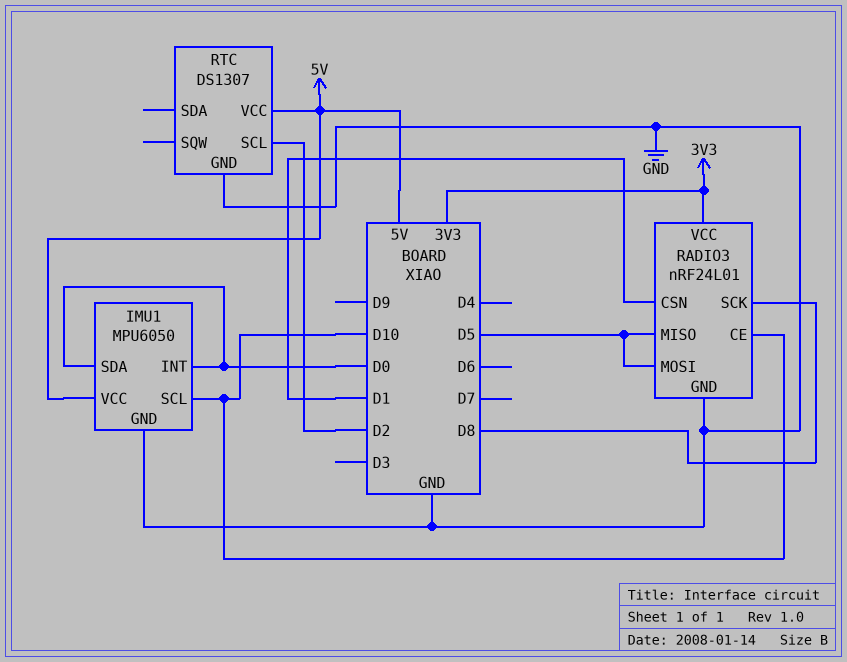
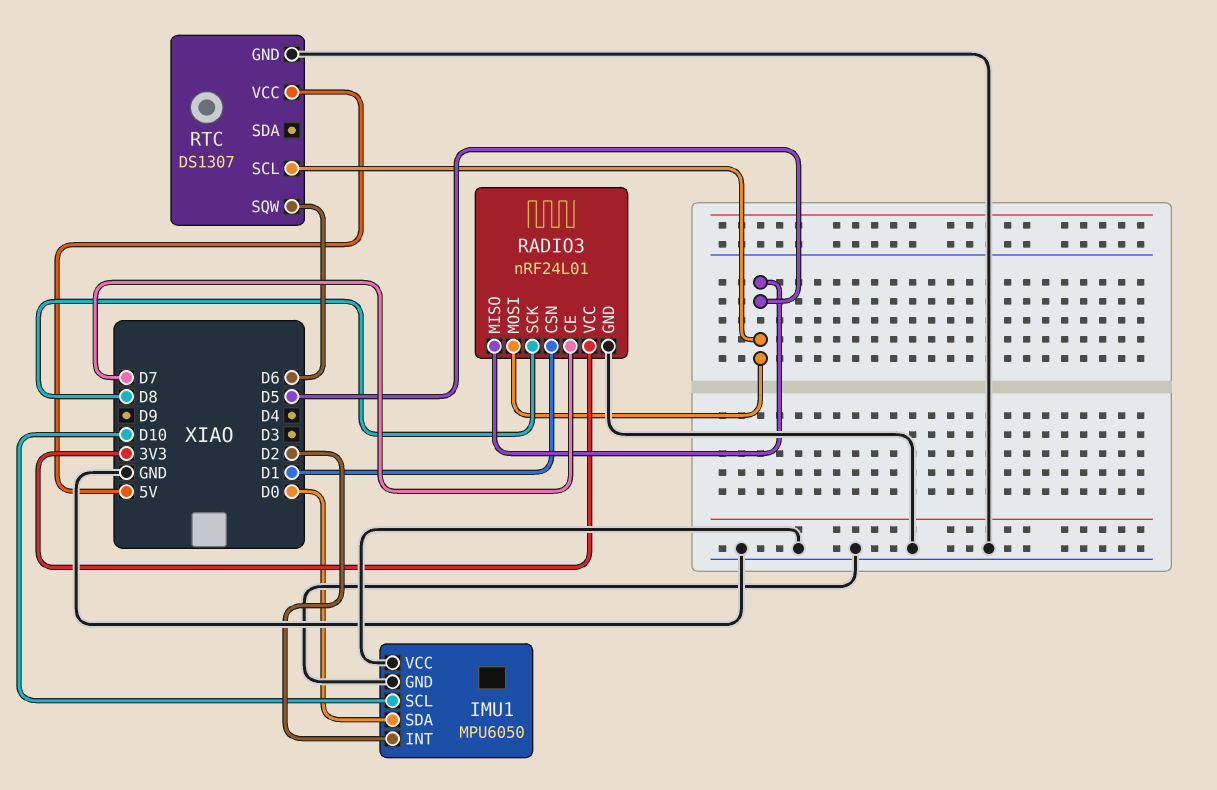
IMU1 pin INT: D0 -> D2
IMU1 pin VCC: 5V -> GND
RADIO3 pin CE: D10 -> D7
RTC pin SCL: D2 -> D5
RTC pin SQW: none -> D6

